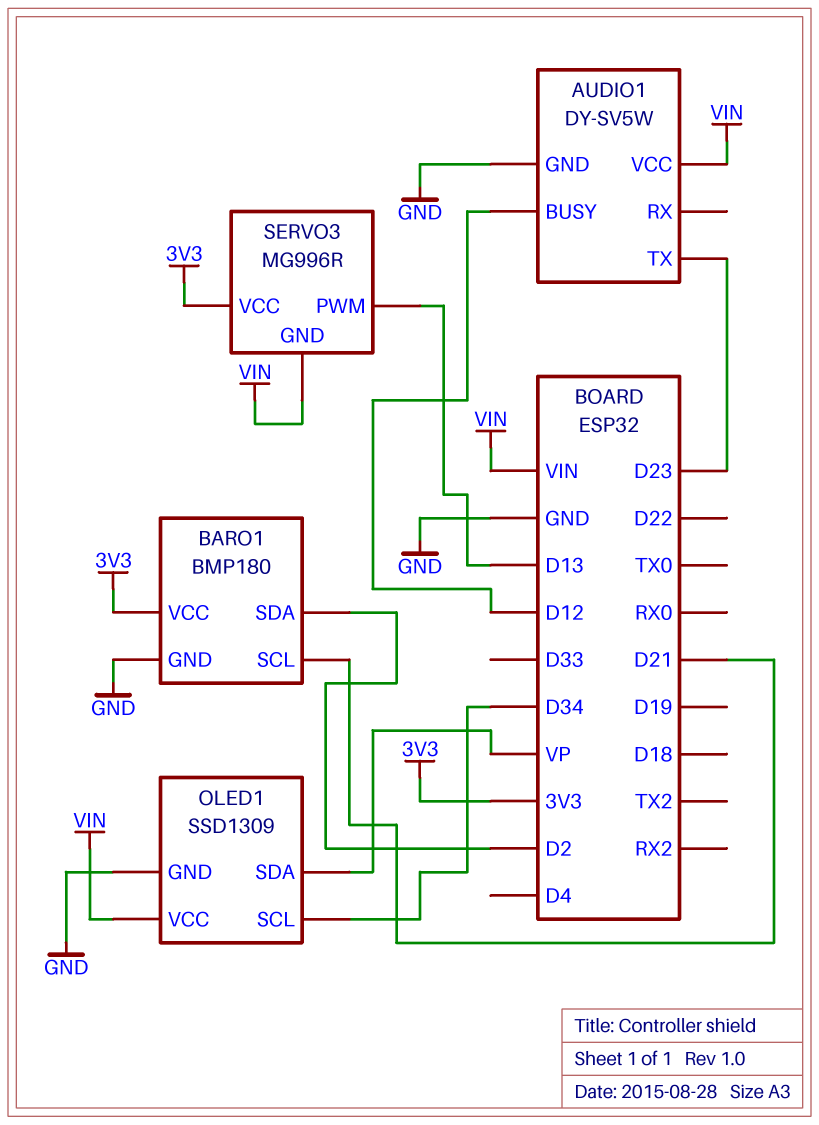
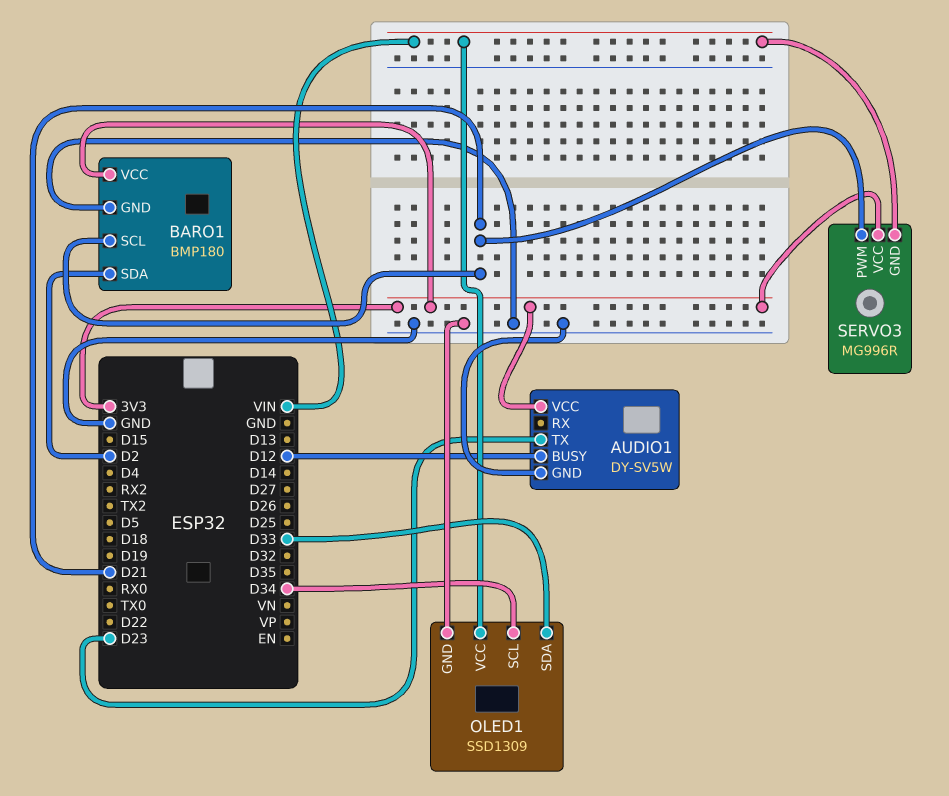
AUDIO1 pin VCC: VIN -> 3V3
OLED1 pin SDA: VP -> D33
SERVO3 pin PWM: D13 -> D21

